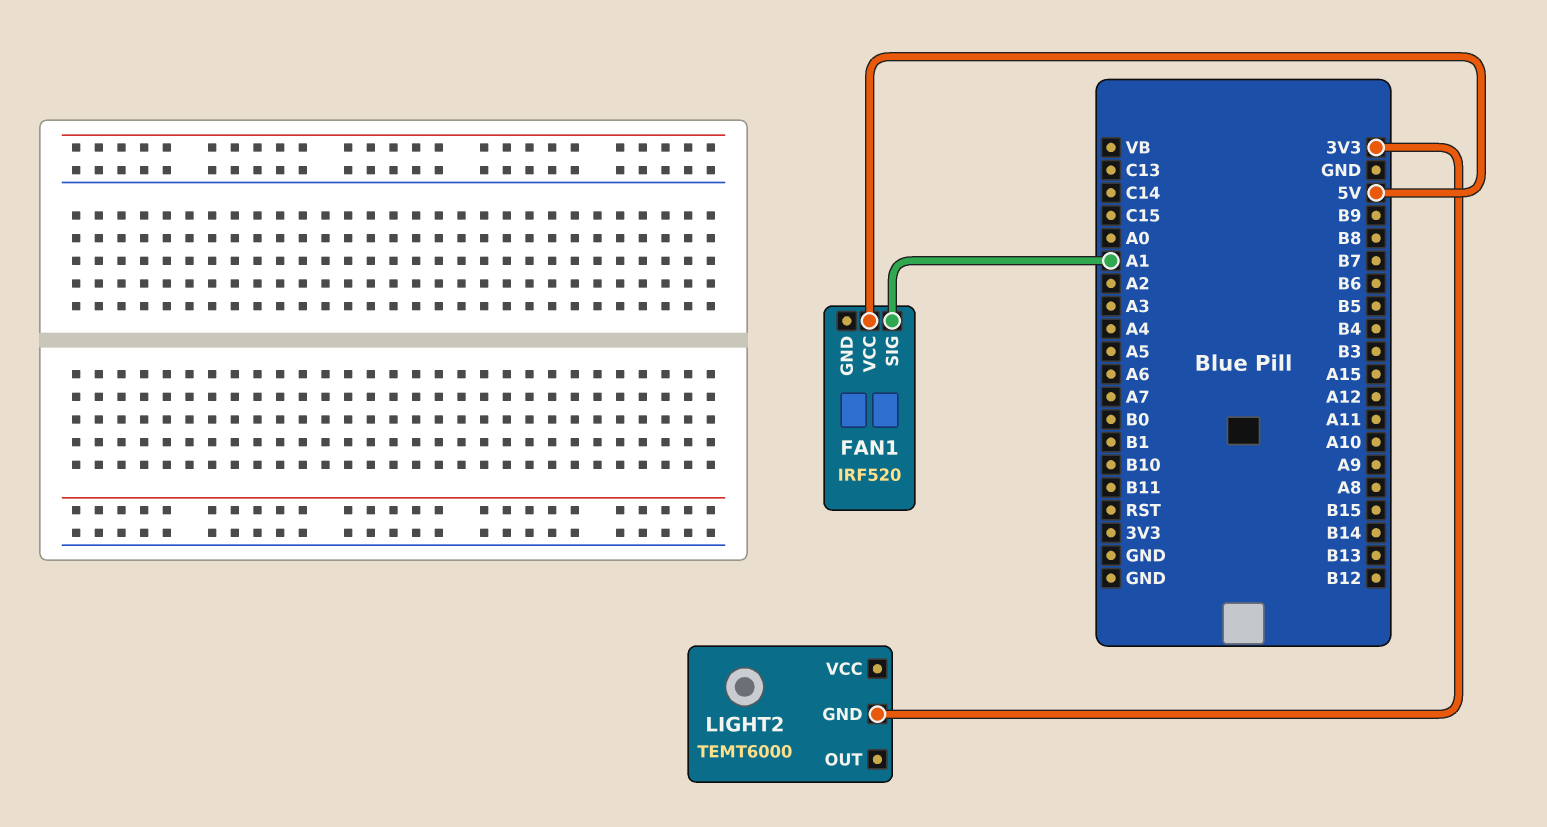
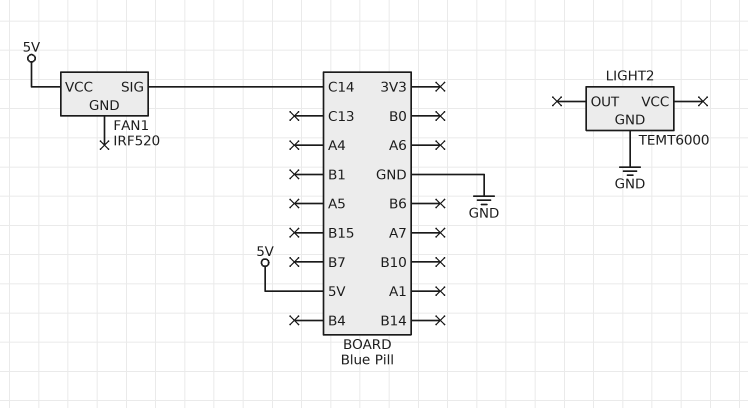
FAN1 pin SIG: A1 -> C14
LIGHT2 pin GND: 3V3 -> GND

